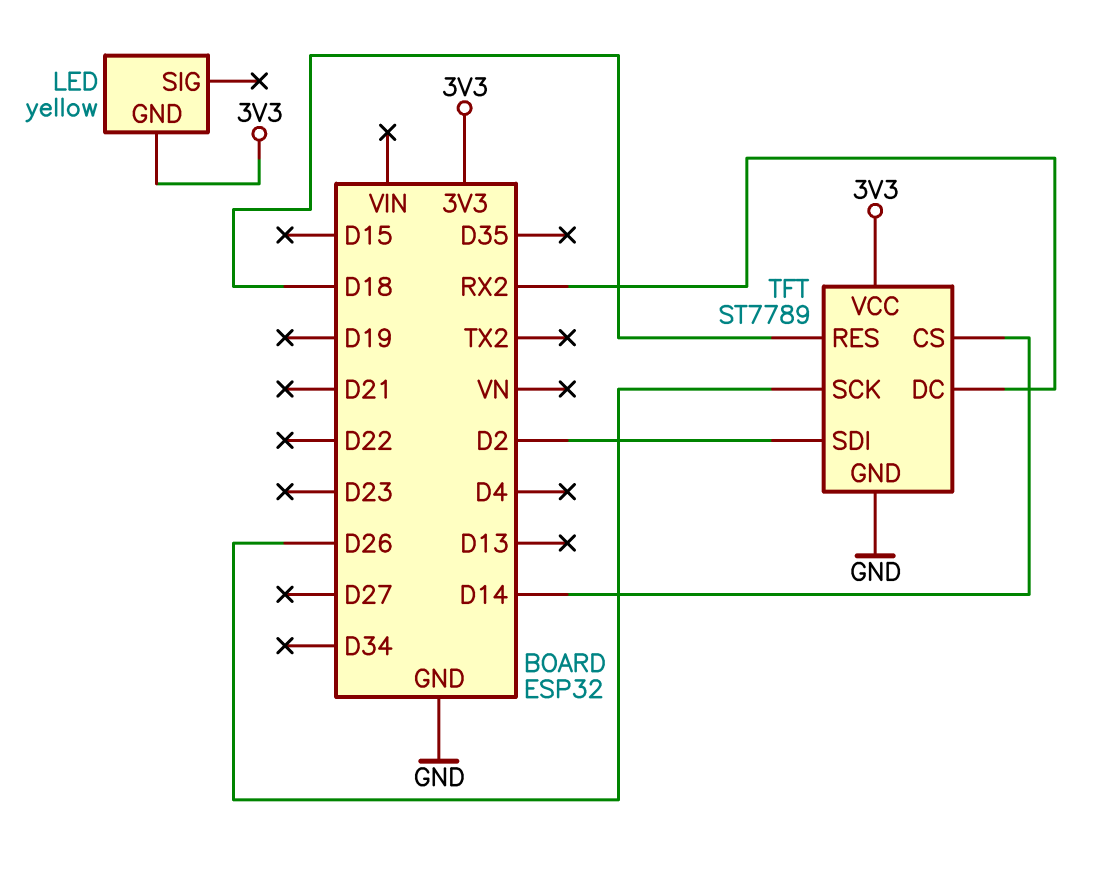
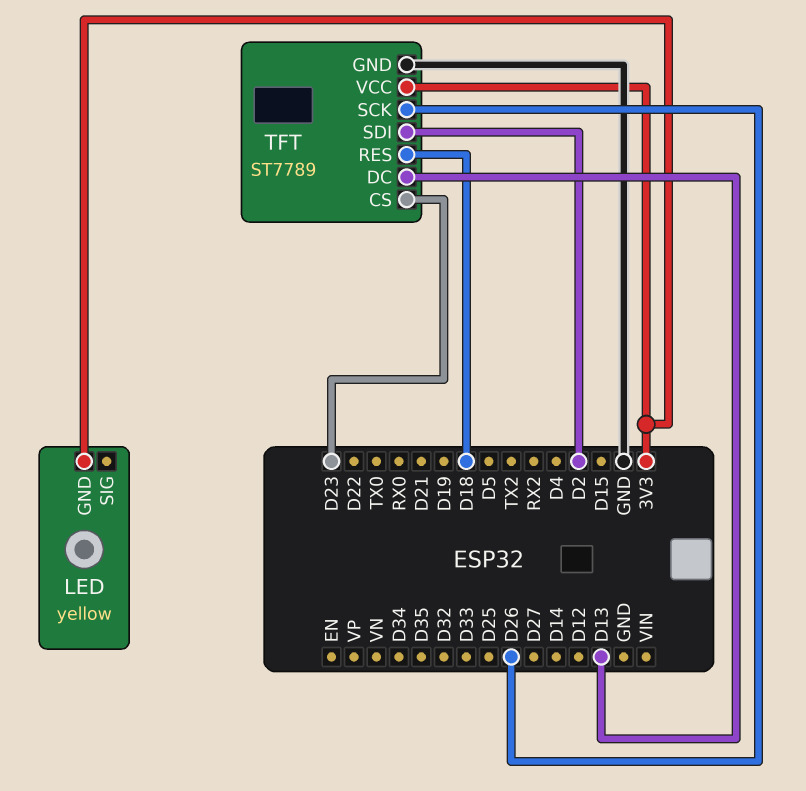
TFT pin CS: D14 -> D23
TFT pin DC: RX2 -> D13

